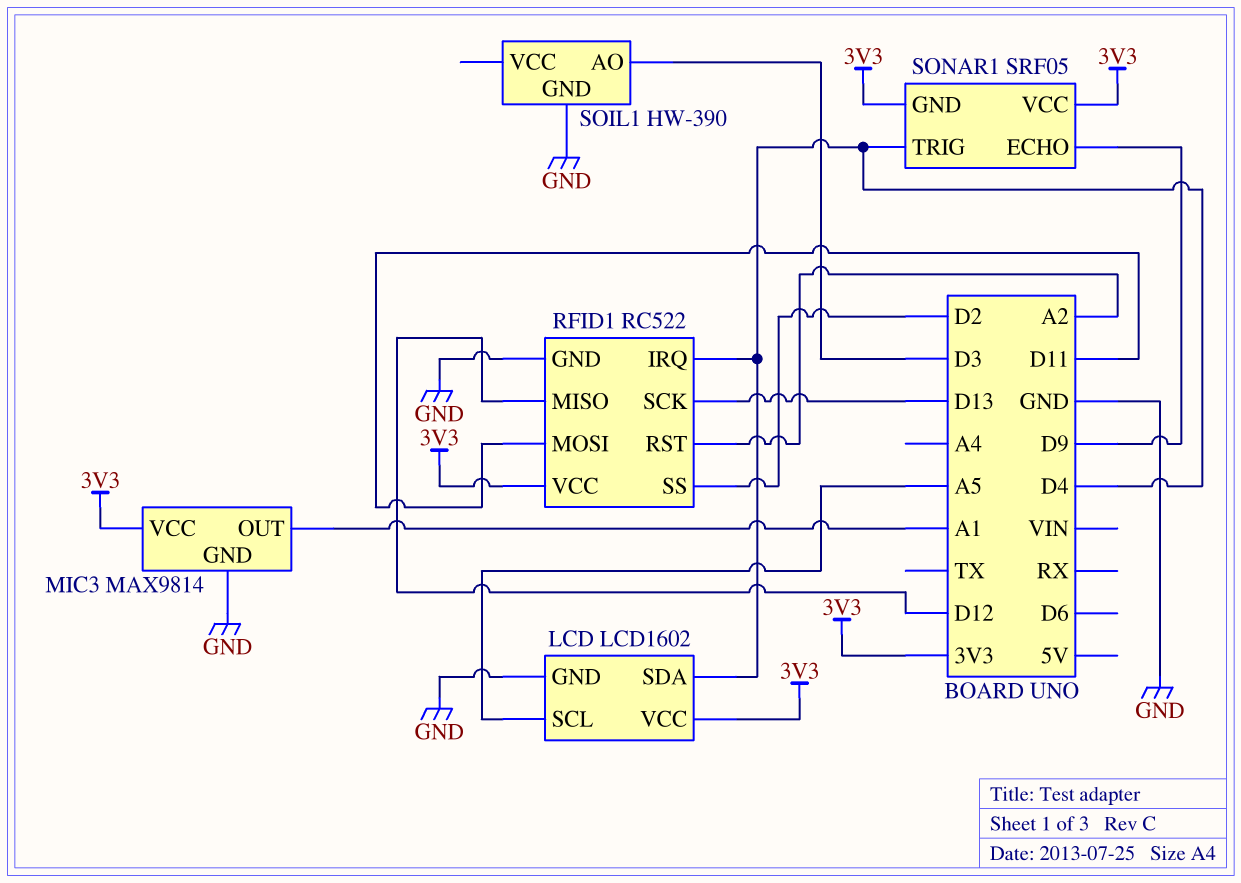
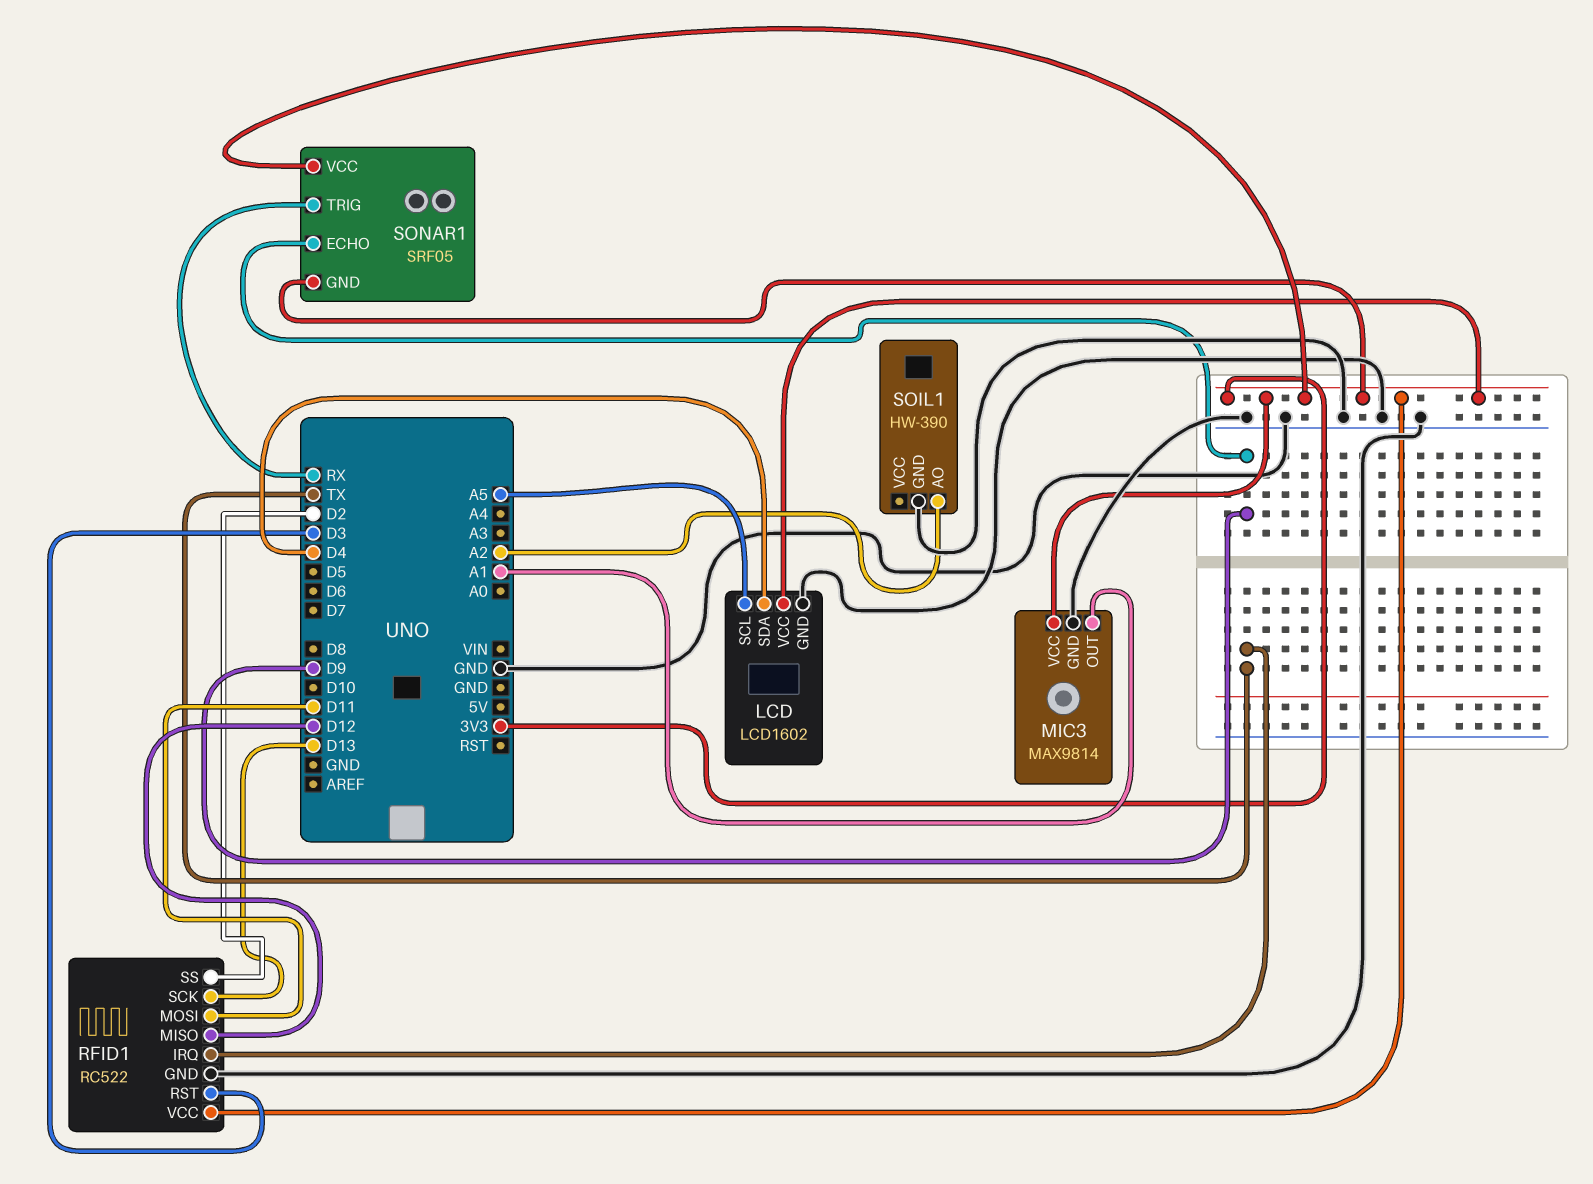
RFID1 pin IRQ: D4 -> TX
RFID1 pin RST: A2 -> D3
SOIL1 pin AO: D3 -> A2
SONAR1 pin TRIG: D4 -> RX

